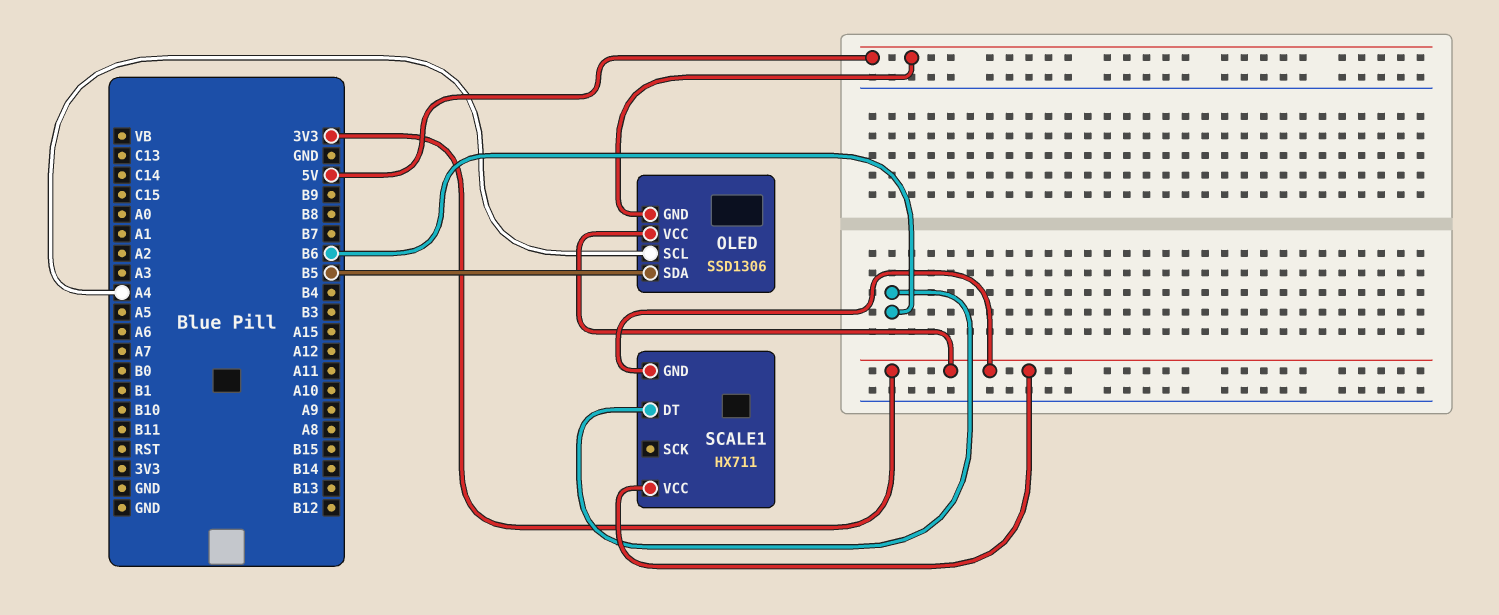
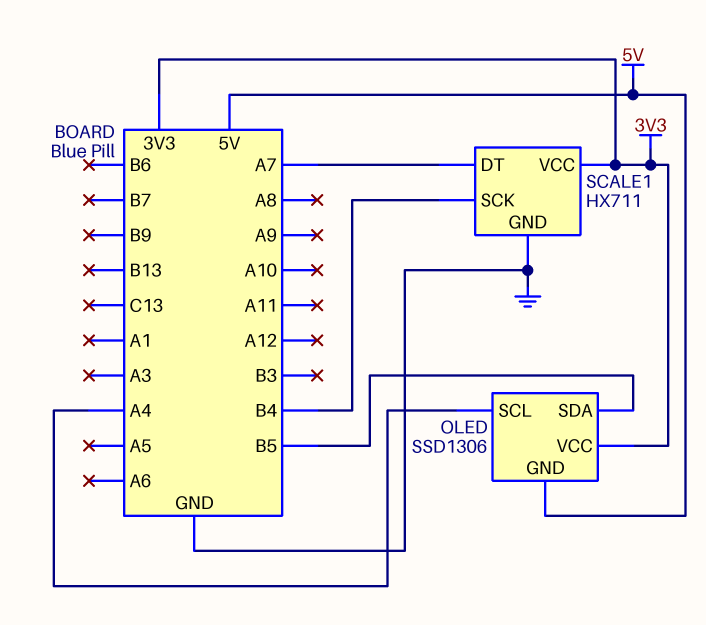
SCALE1 pin DT: B6 -> A7
SCALE1 pin GND: 3V3 -> GND
SCALE1 pin SCK: none -> B4

